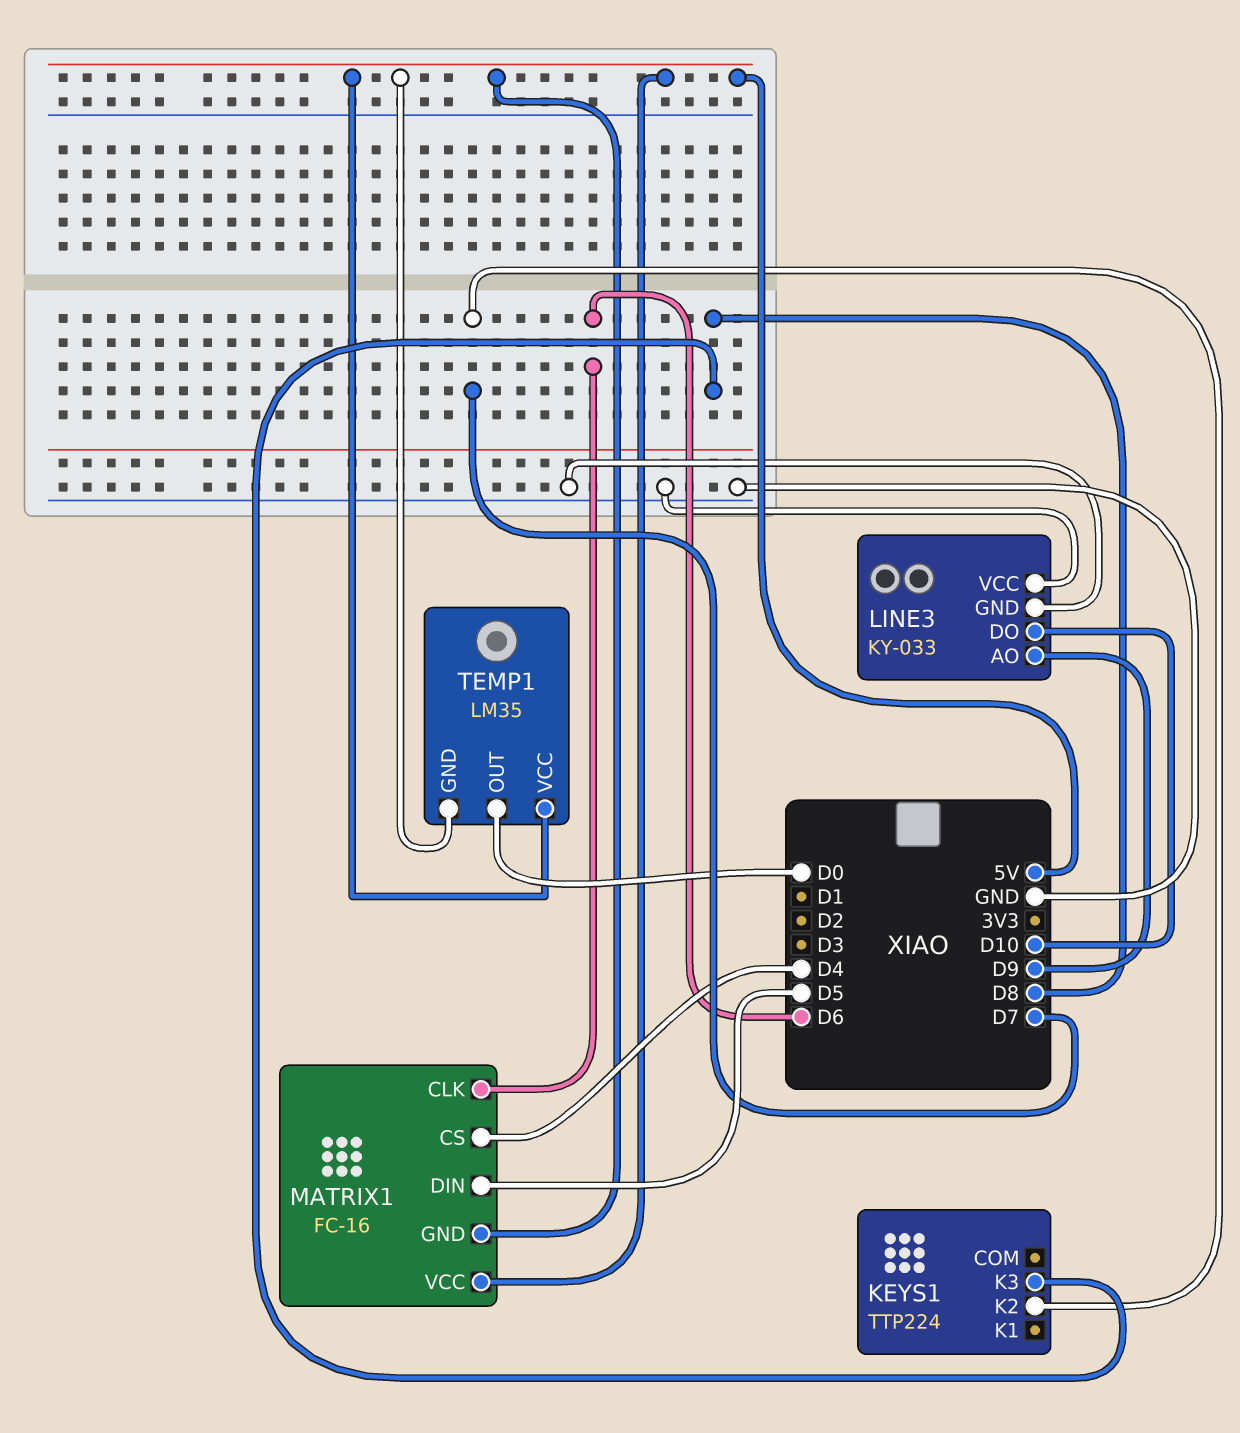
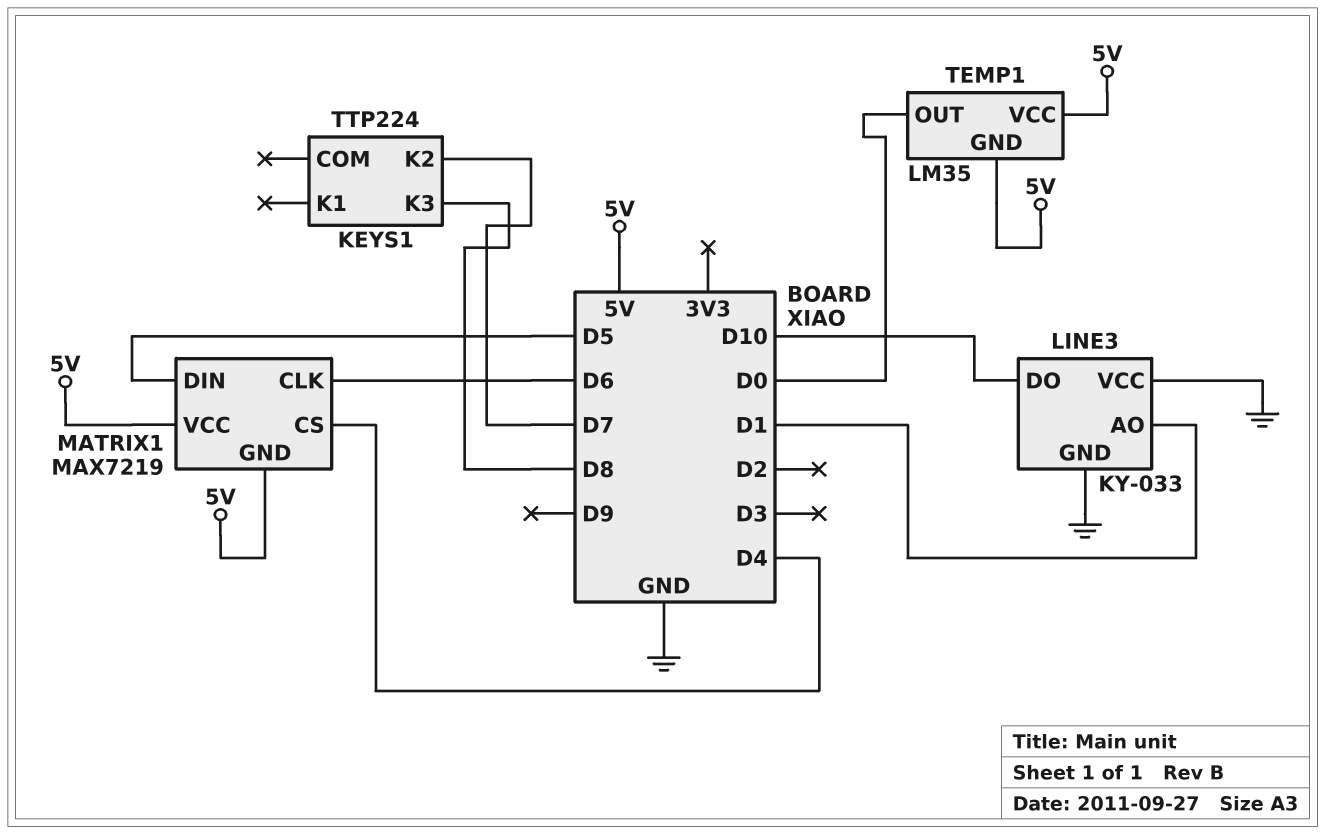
LINE3 pin AO: D9 -> D1
MATRIX1: FC-16 -> MAX7219

